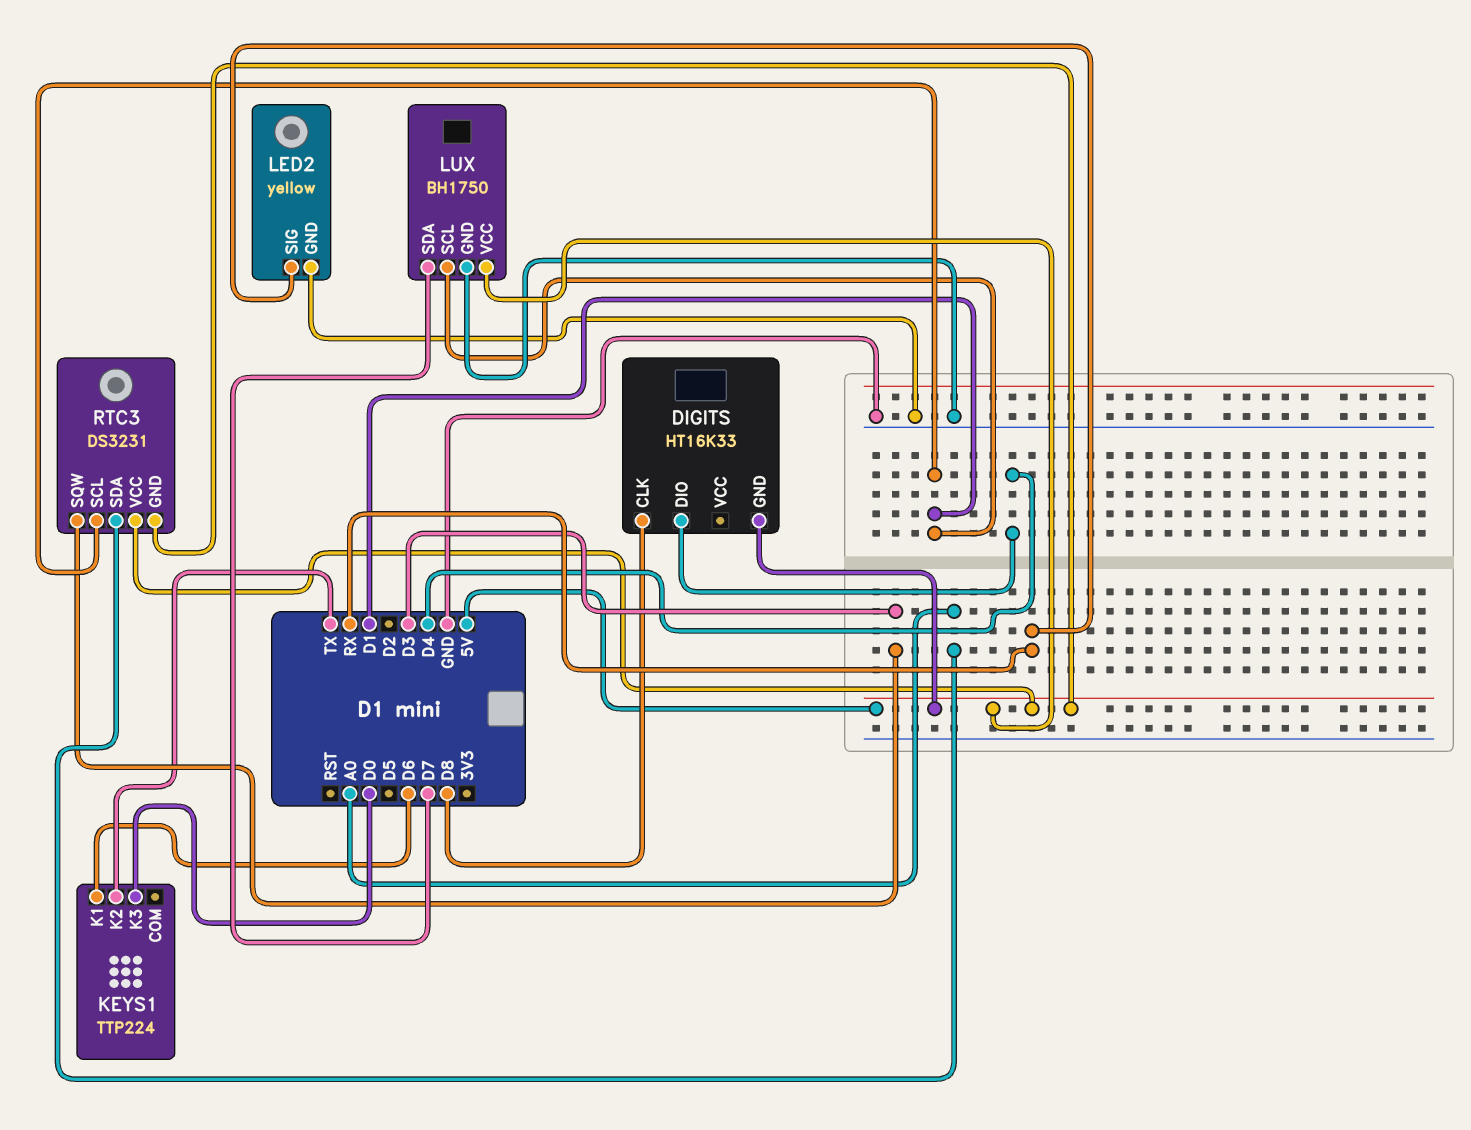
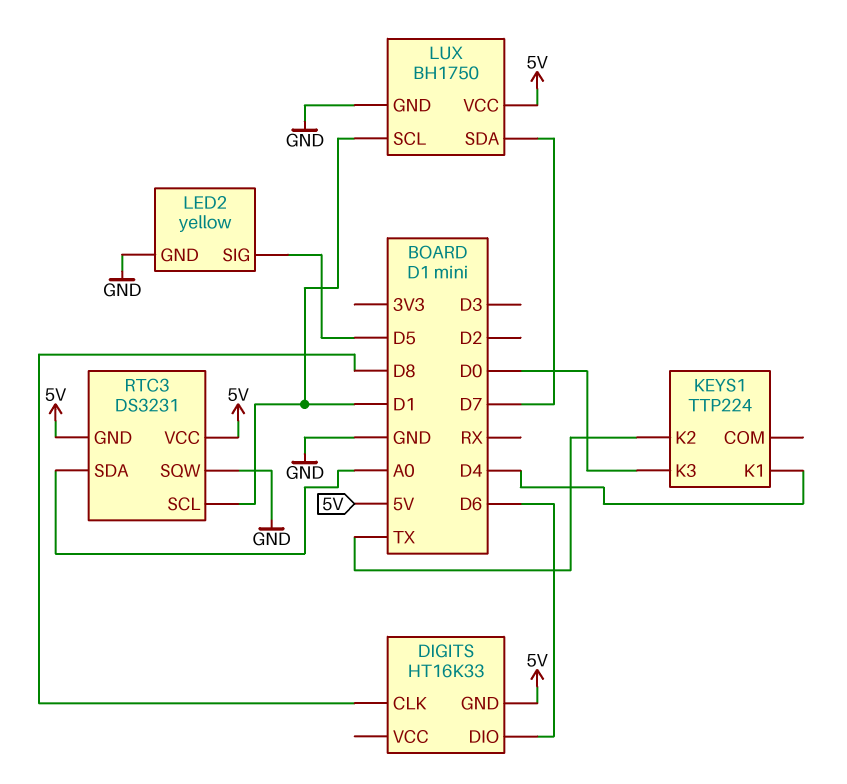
DIGITS pin DIO: D4 -> D6
KEYS1 pin K1: D6 -> D4
LED2 pin SIG: RX -> D5
RTC3 pin SQW: D3 -> GND

